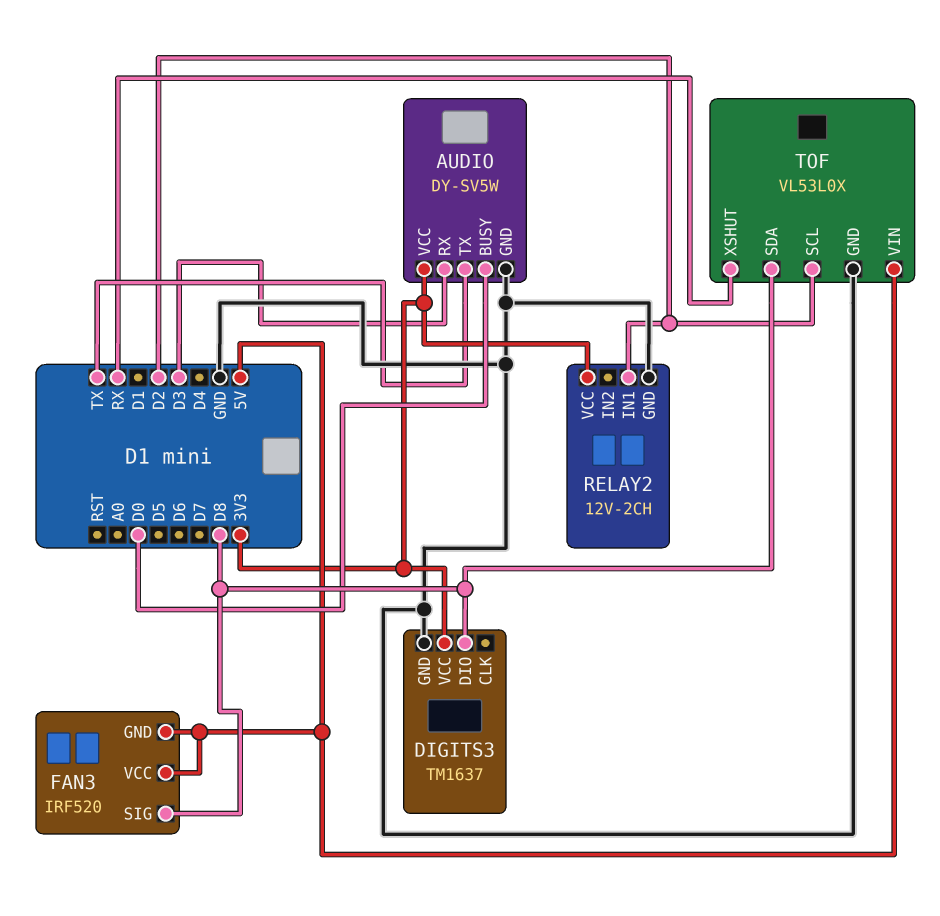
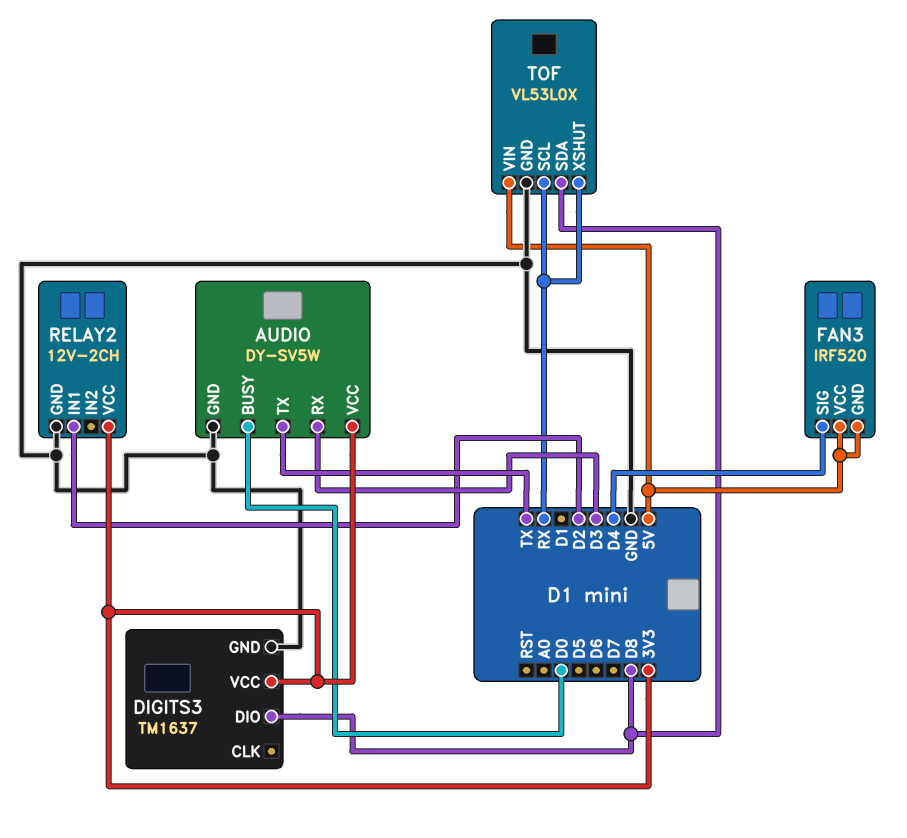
FAN3 pin SIG: D8 -> D4
TOF pin SCL: D2 -> RX

